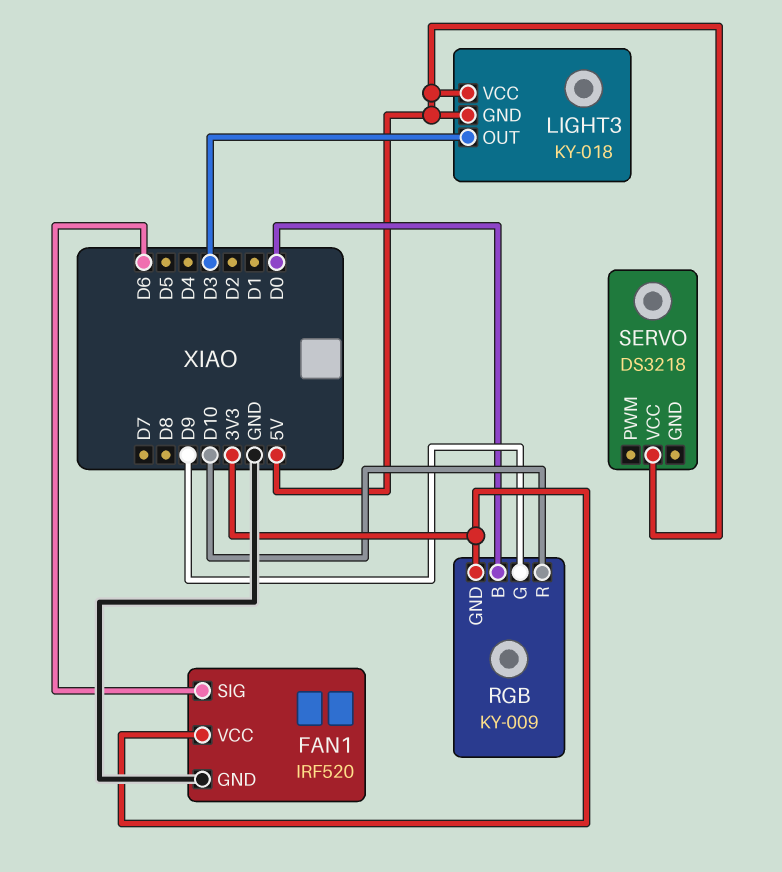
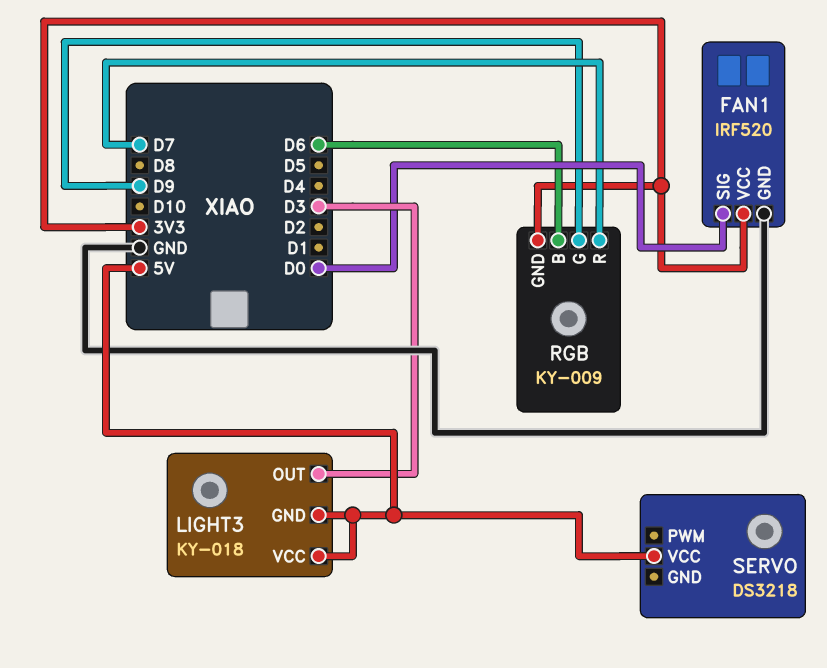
FAN1 pin SIG: D6 -> D0
RGB pin B: D0 -> D6
RGB pin R: D10 -> D7

